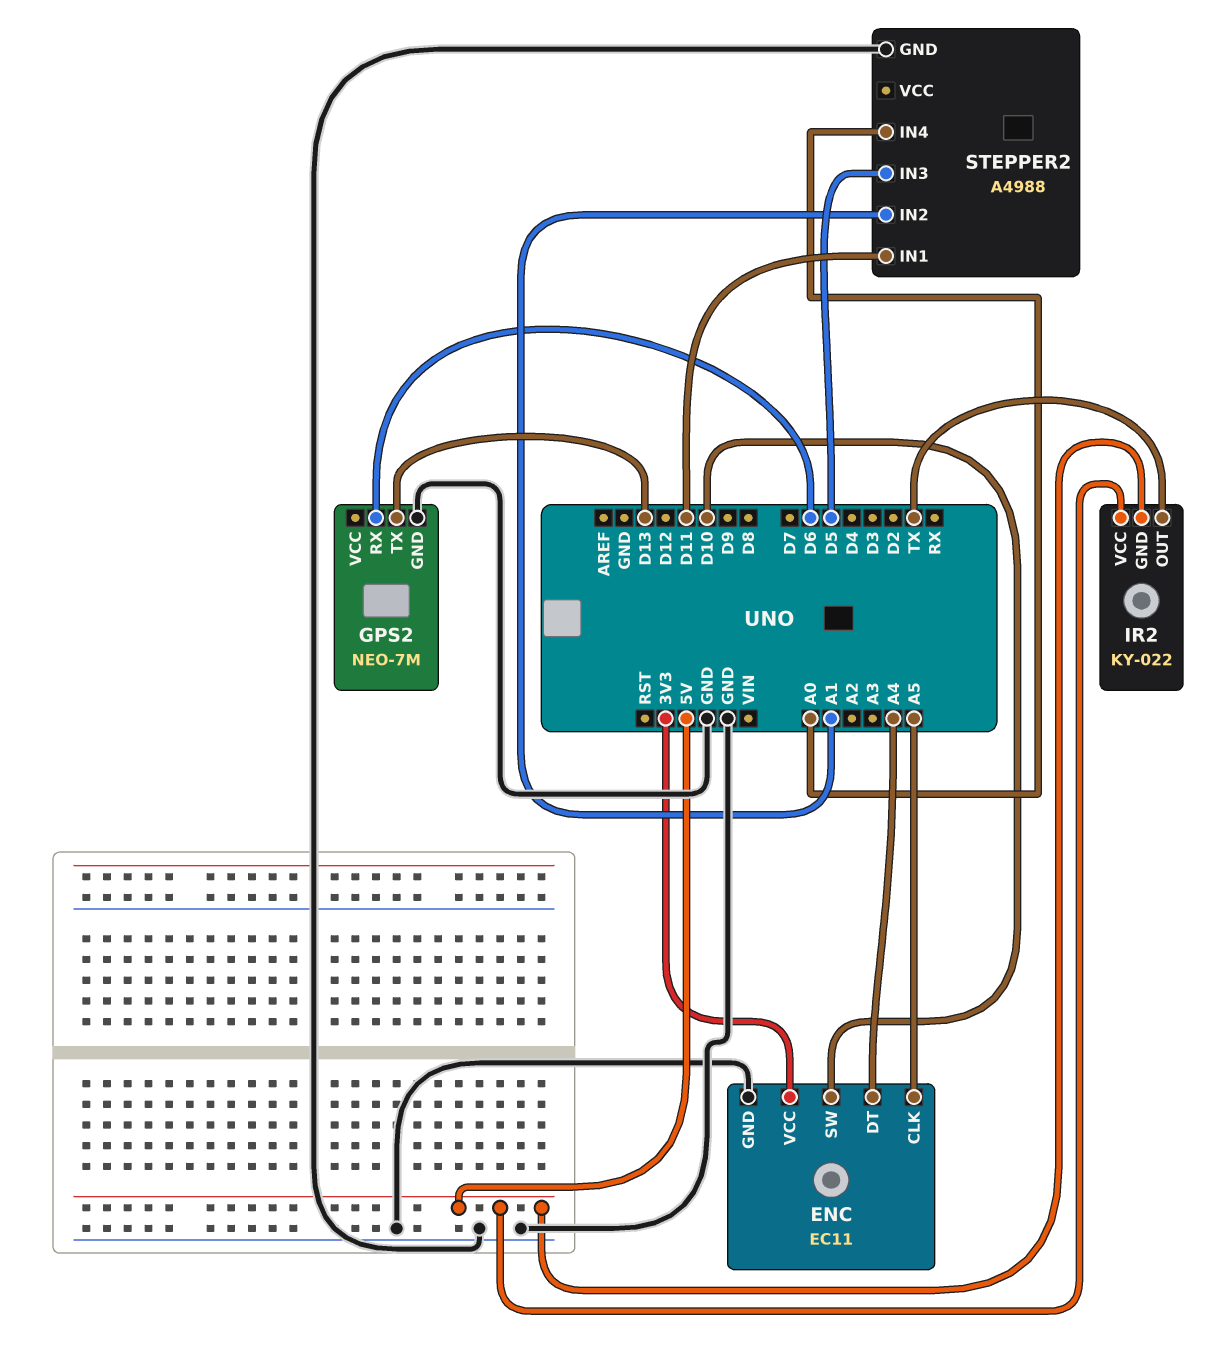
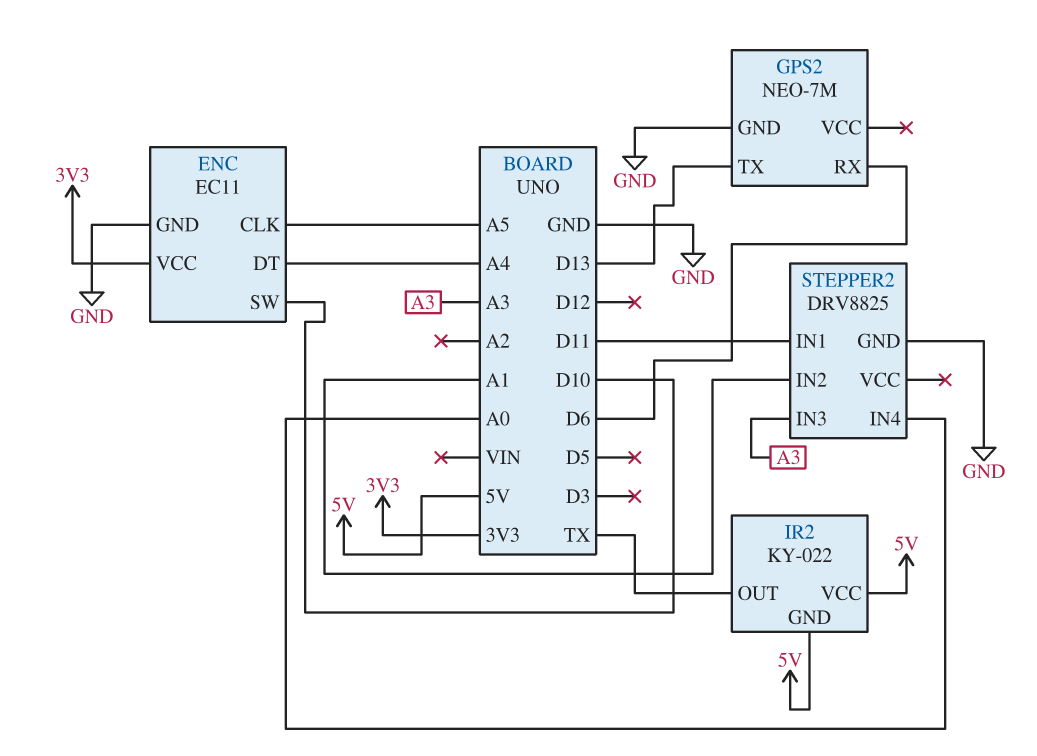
STEPPER2: A4988 -> DRV8825
STEPPER2 pin IN3: D5 -> A3

